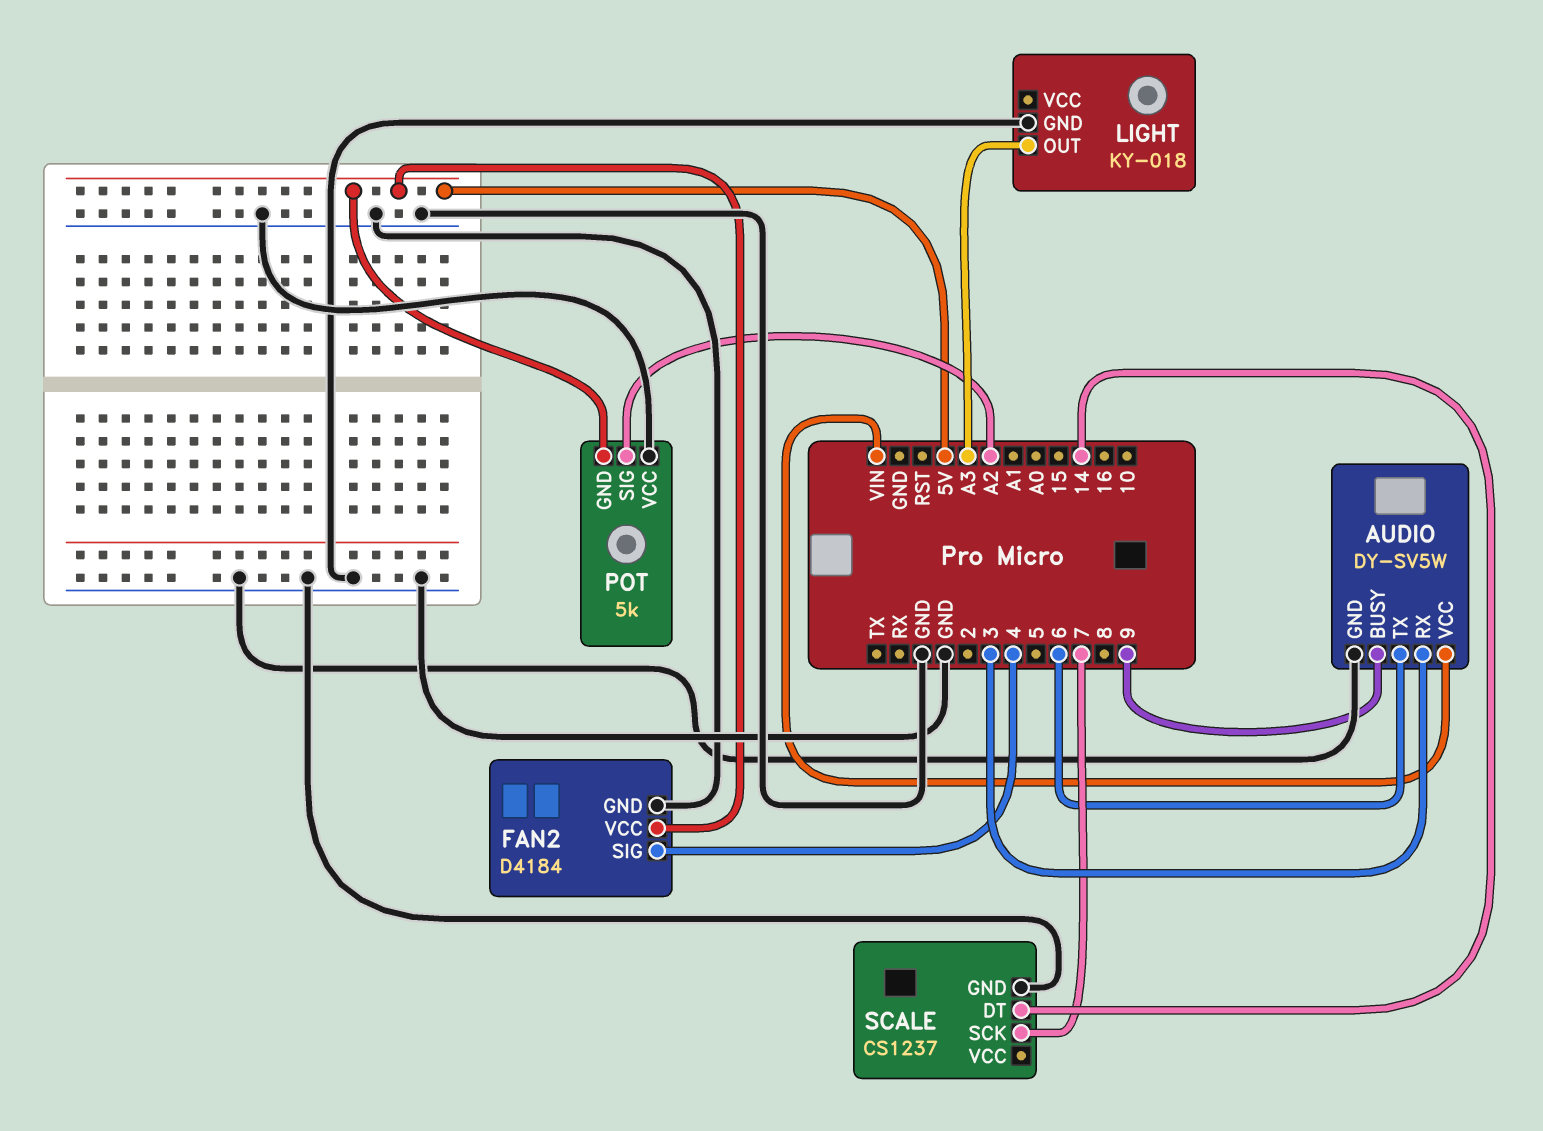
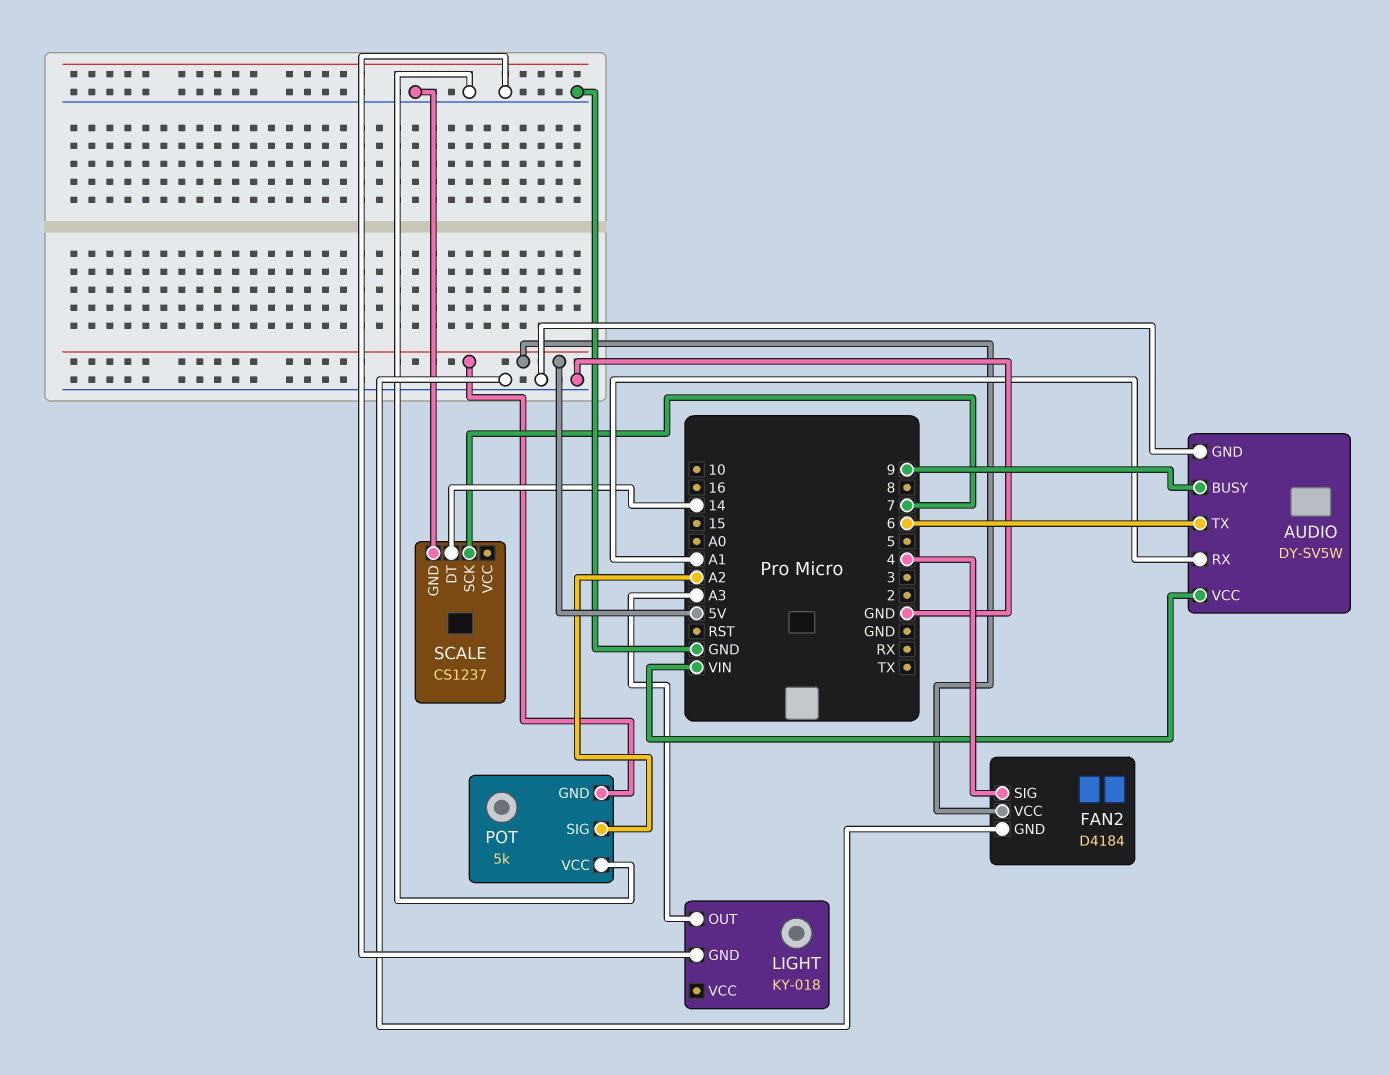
AUDIO pin RX: 3 -> A1

